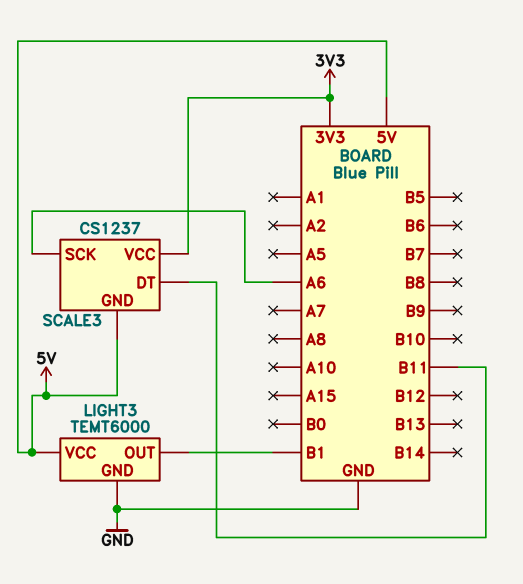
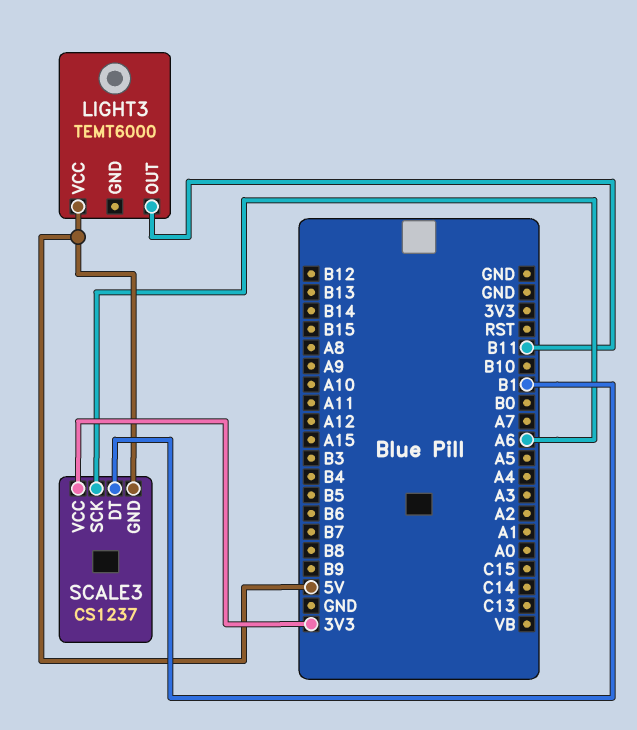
LIGHT3 pin GND: GND -> none
LIGHT3 pin OUT: B1 -> B11
SCALE3 pin DT: B11 -> B1

